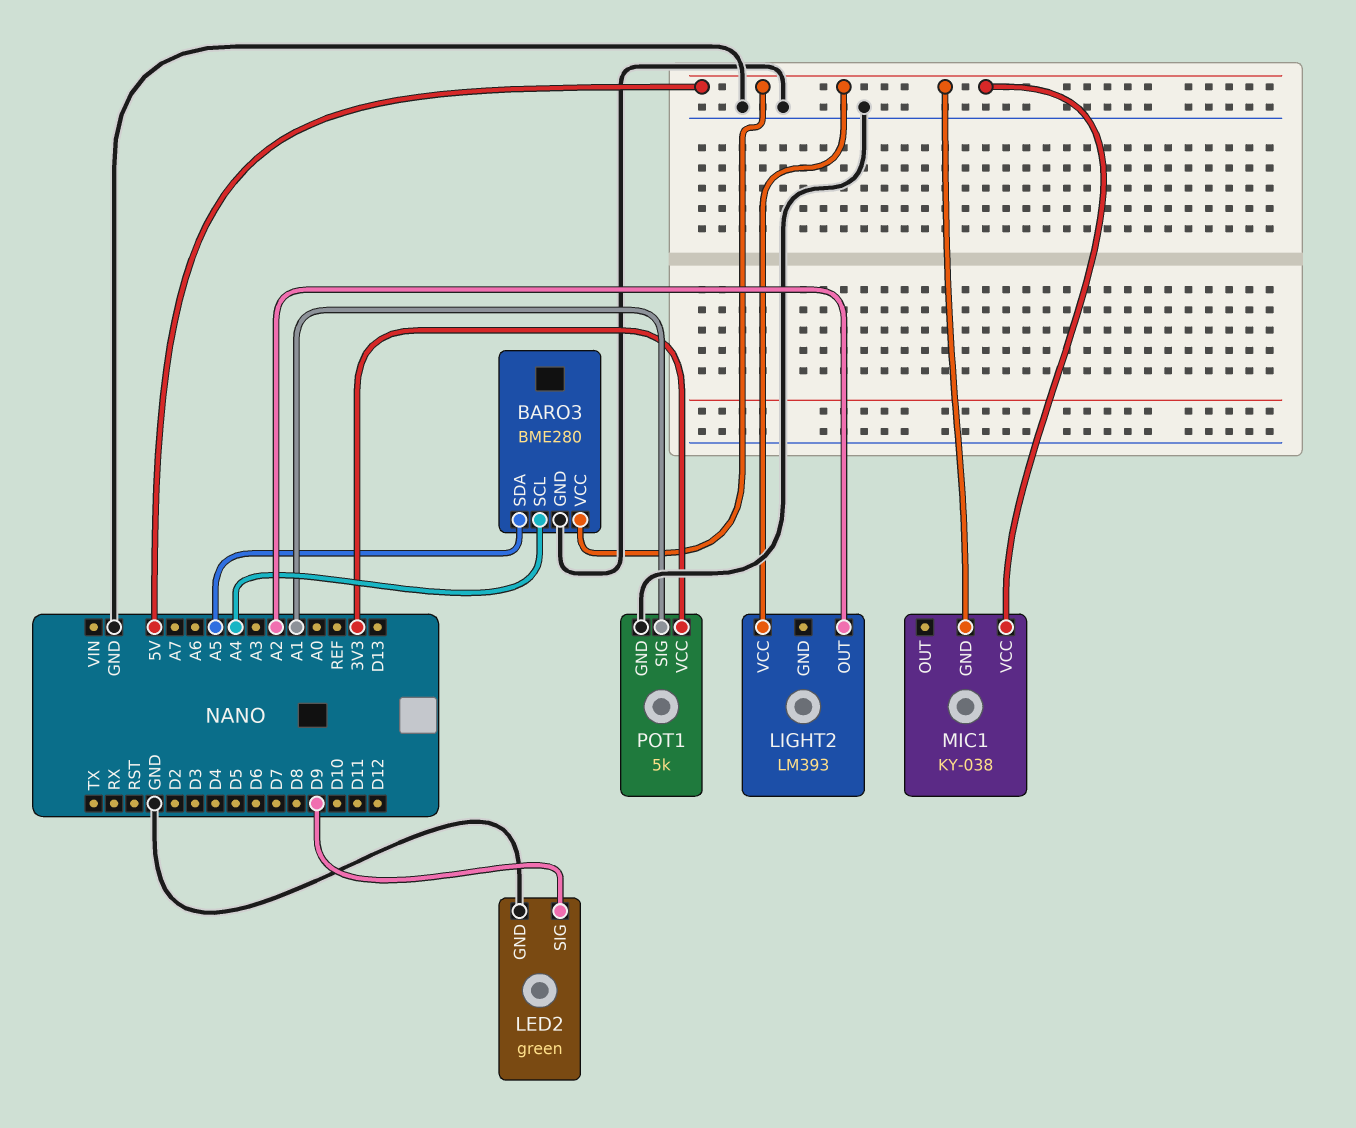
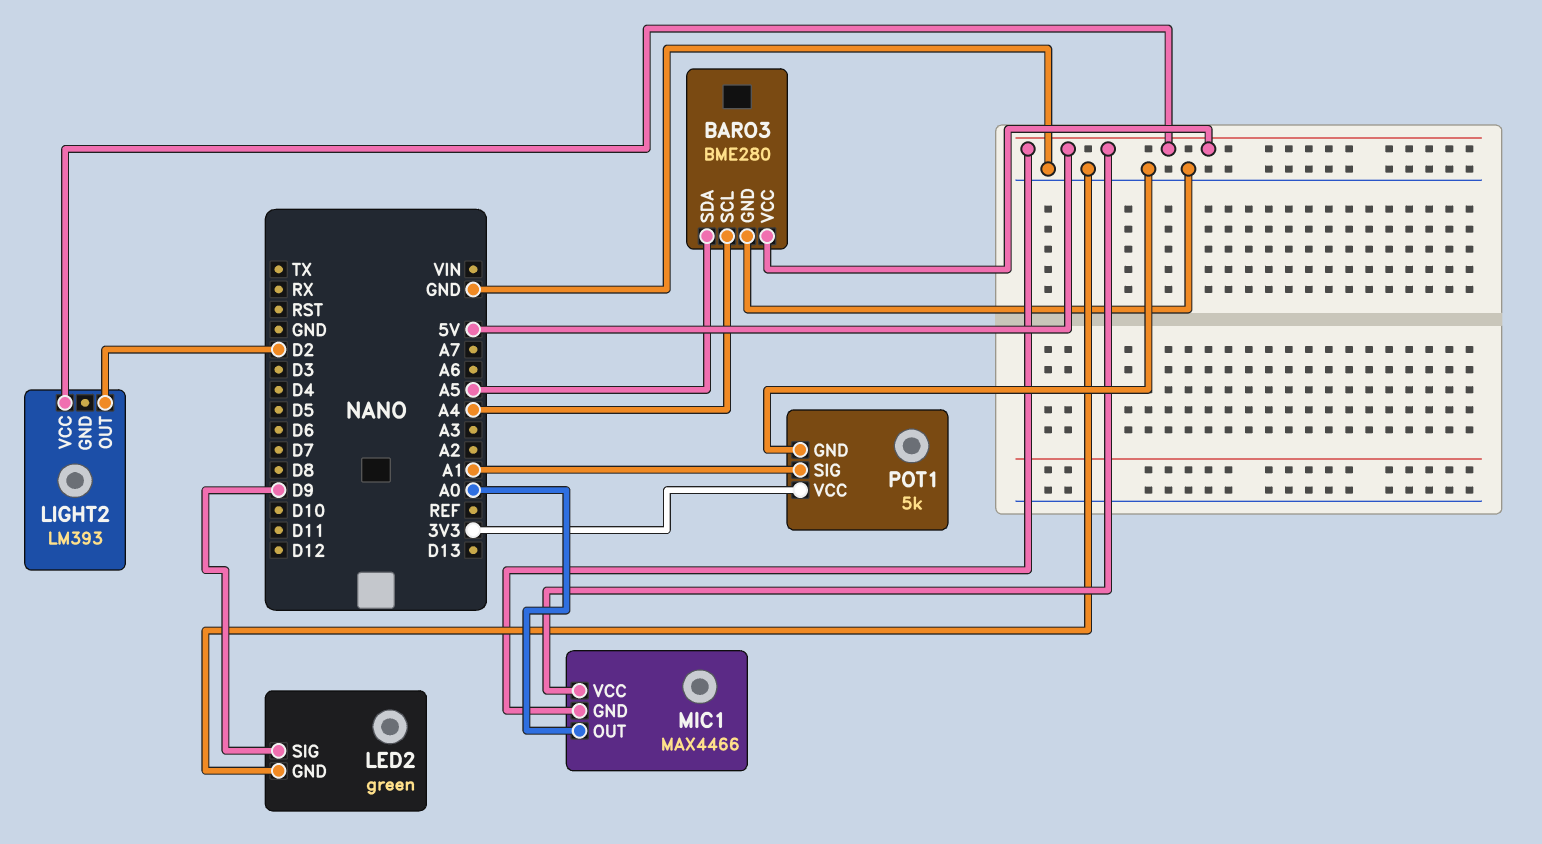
LIGHT2 pin OUT: A2 -> D2
MIC1: KY-038 -> MAX4466
MIC1 pin OUT: none -> A0

